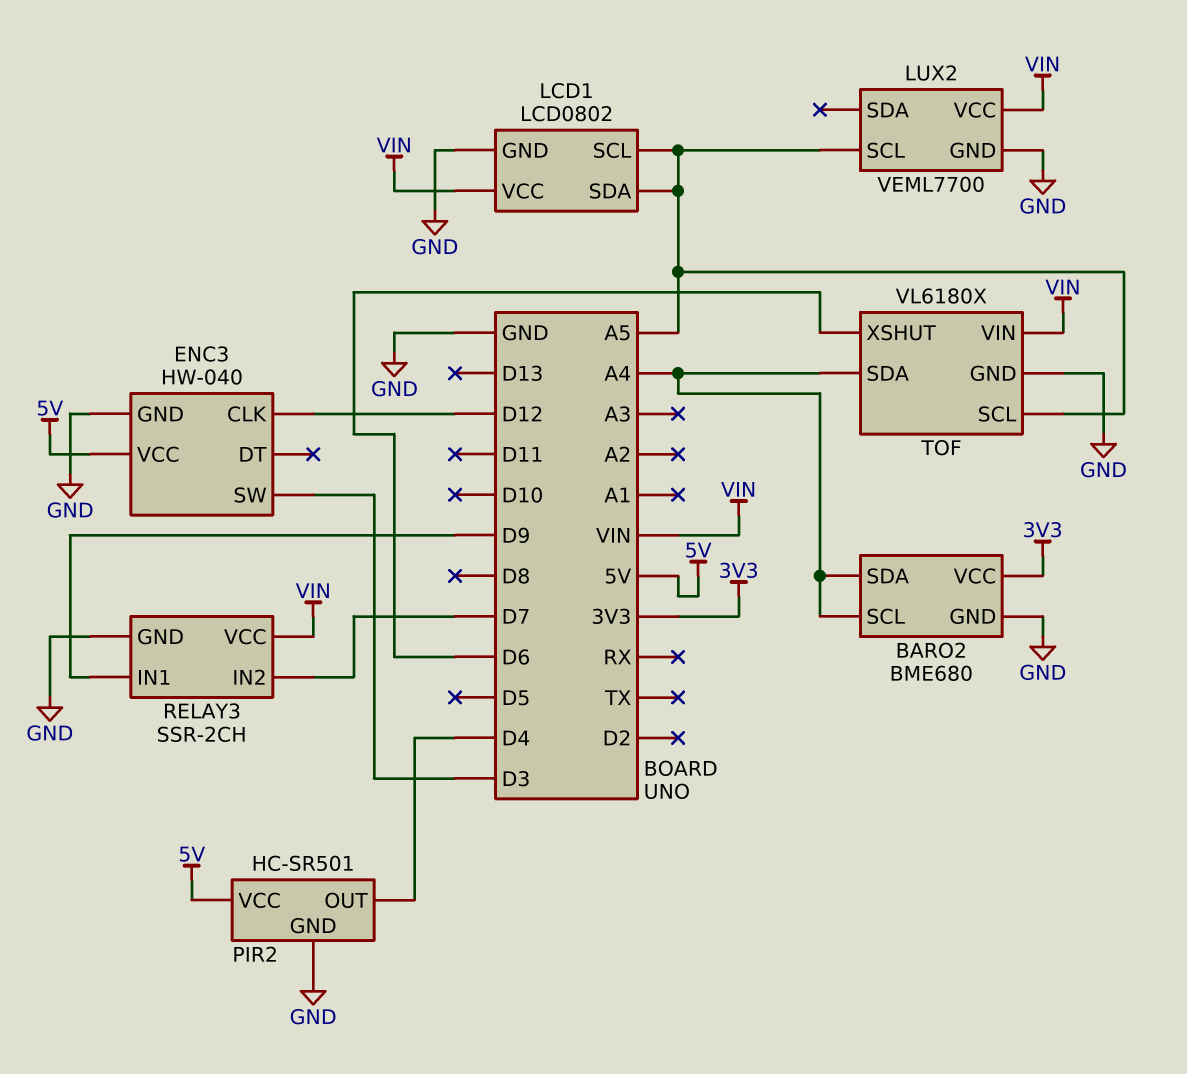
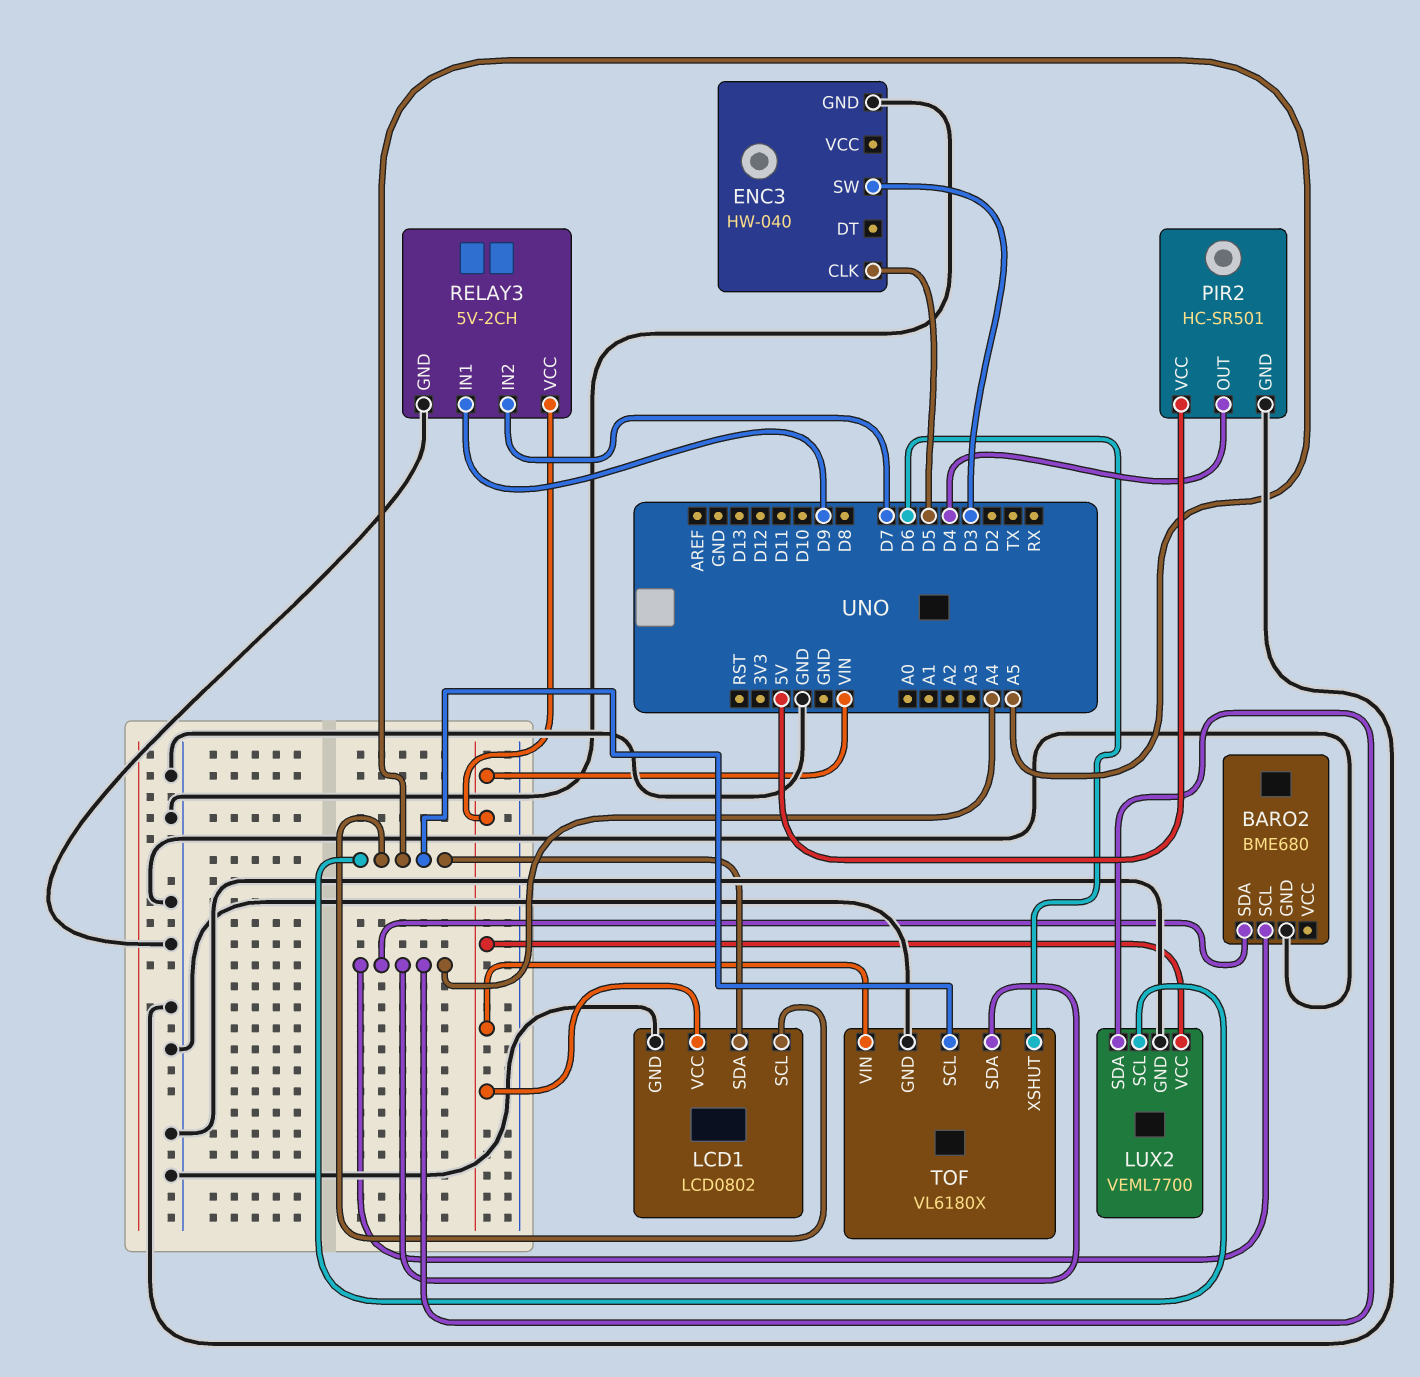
BARO2 pin VCC: 3V3 -> none
ENC3 pin CLK: D12 -> D5
ENC3 pin VCC: 5V -> none
LUX2 pin SDA: none -> A4
RELAY3: SSR-2CH -> 5V-2CH

